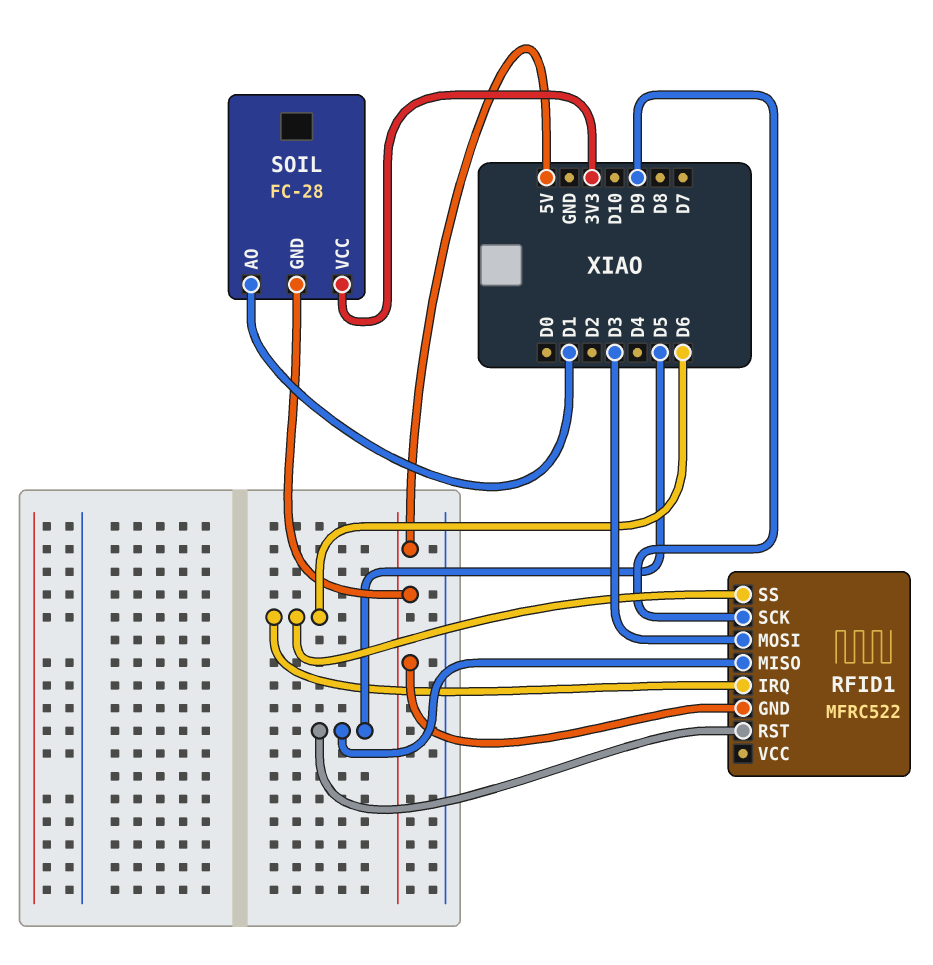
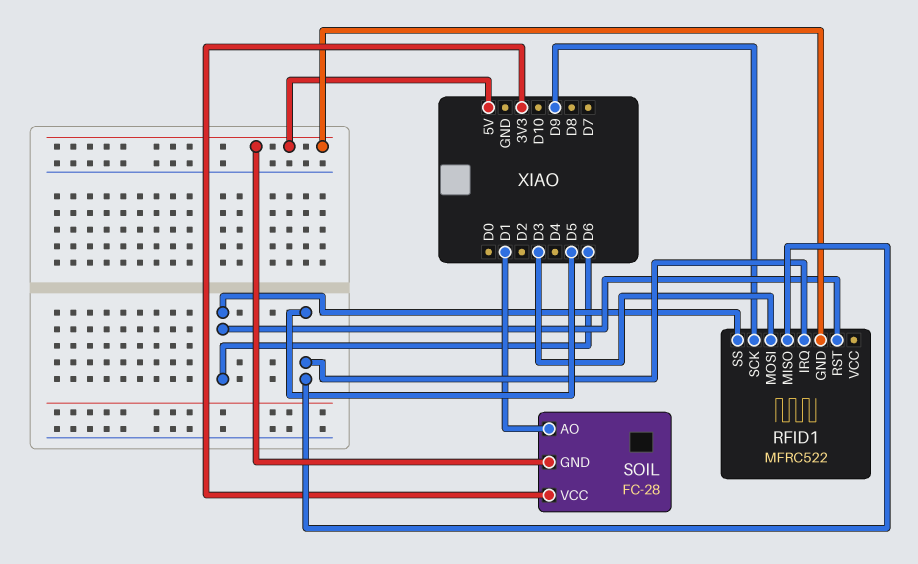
RFID1 pin IRQ: D6 -> D5
RFID1 pin RST: D5 -> D6

